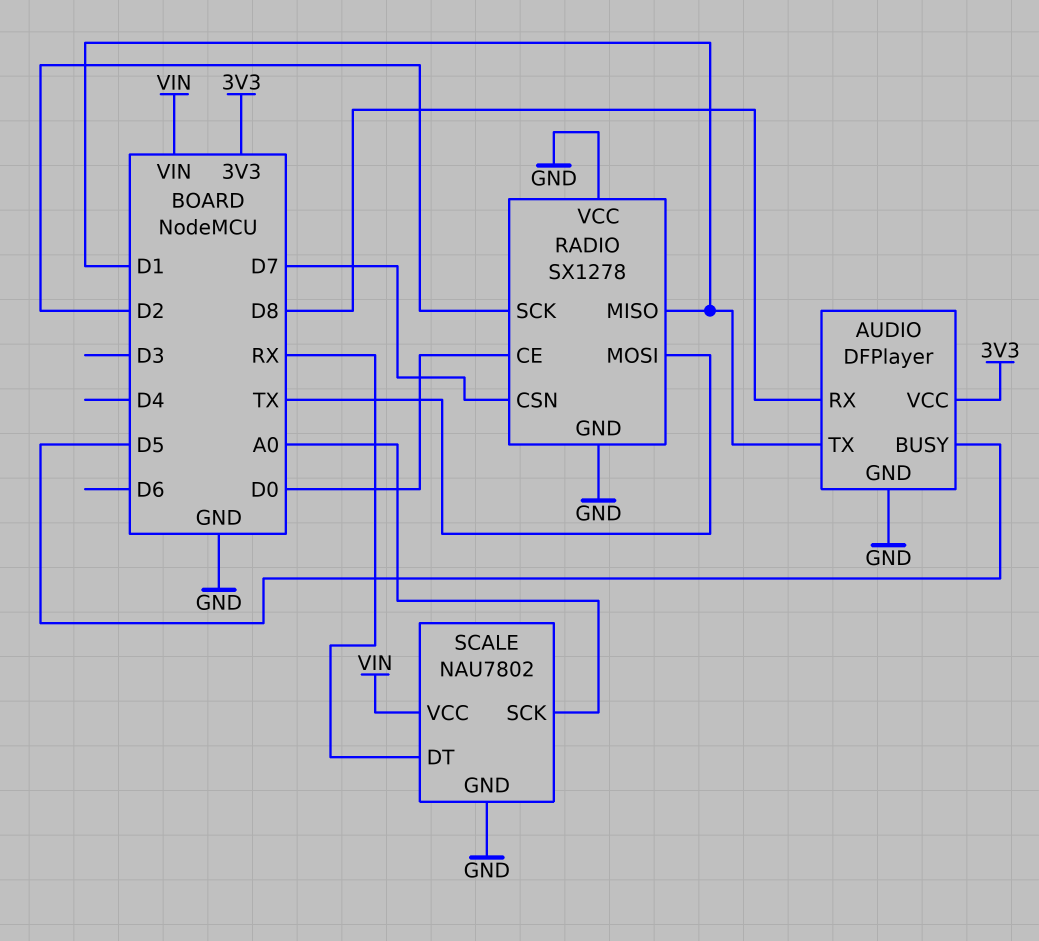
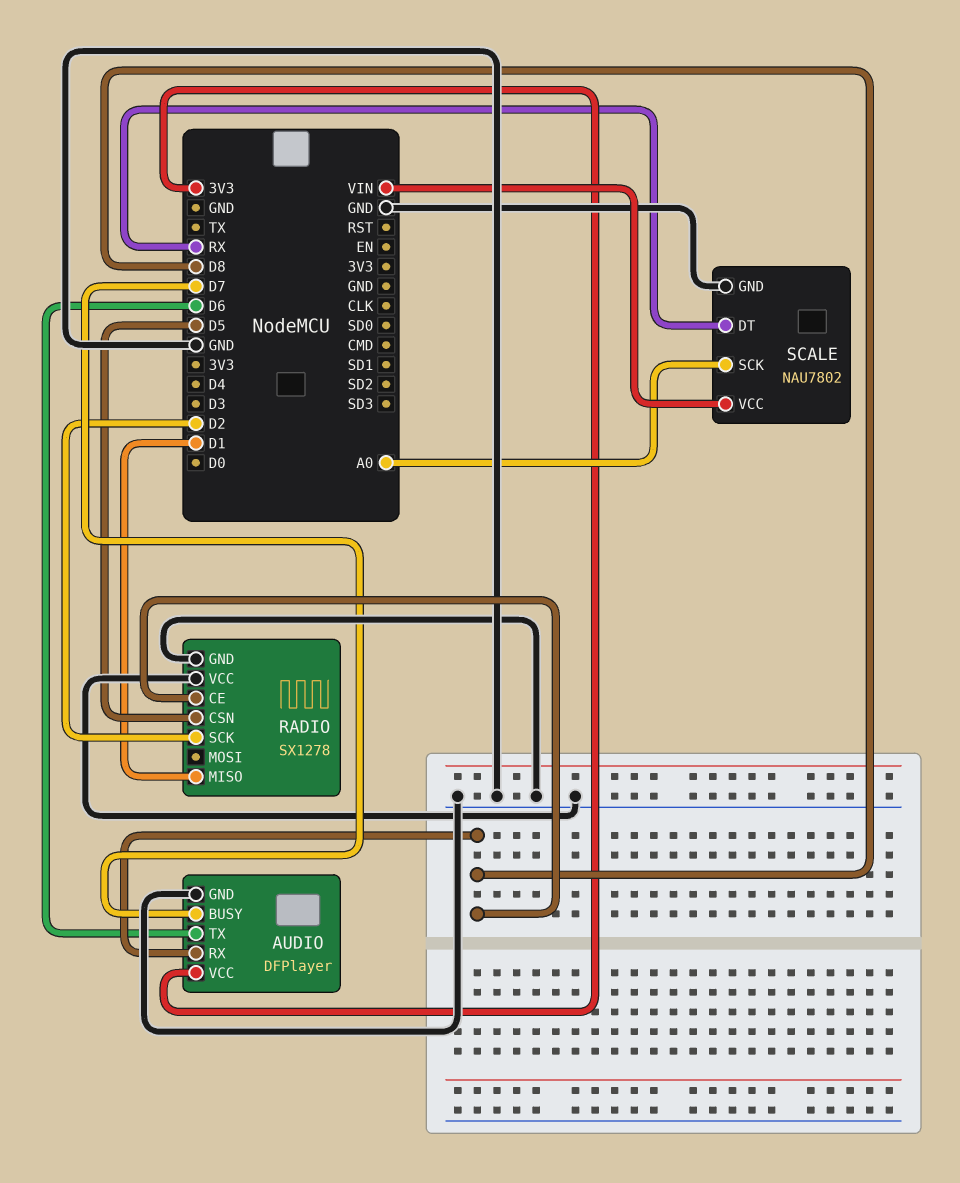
AUDIO pin BUSY: D5 -> D7
AUDIO pin TX: D1 -> D6
RADIO pin CE: D0 -> D8
RADIO pin CSN: D7 -> D5
RADIO pin MOSI: TX -> none

